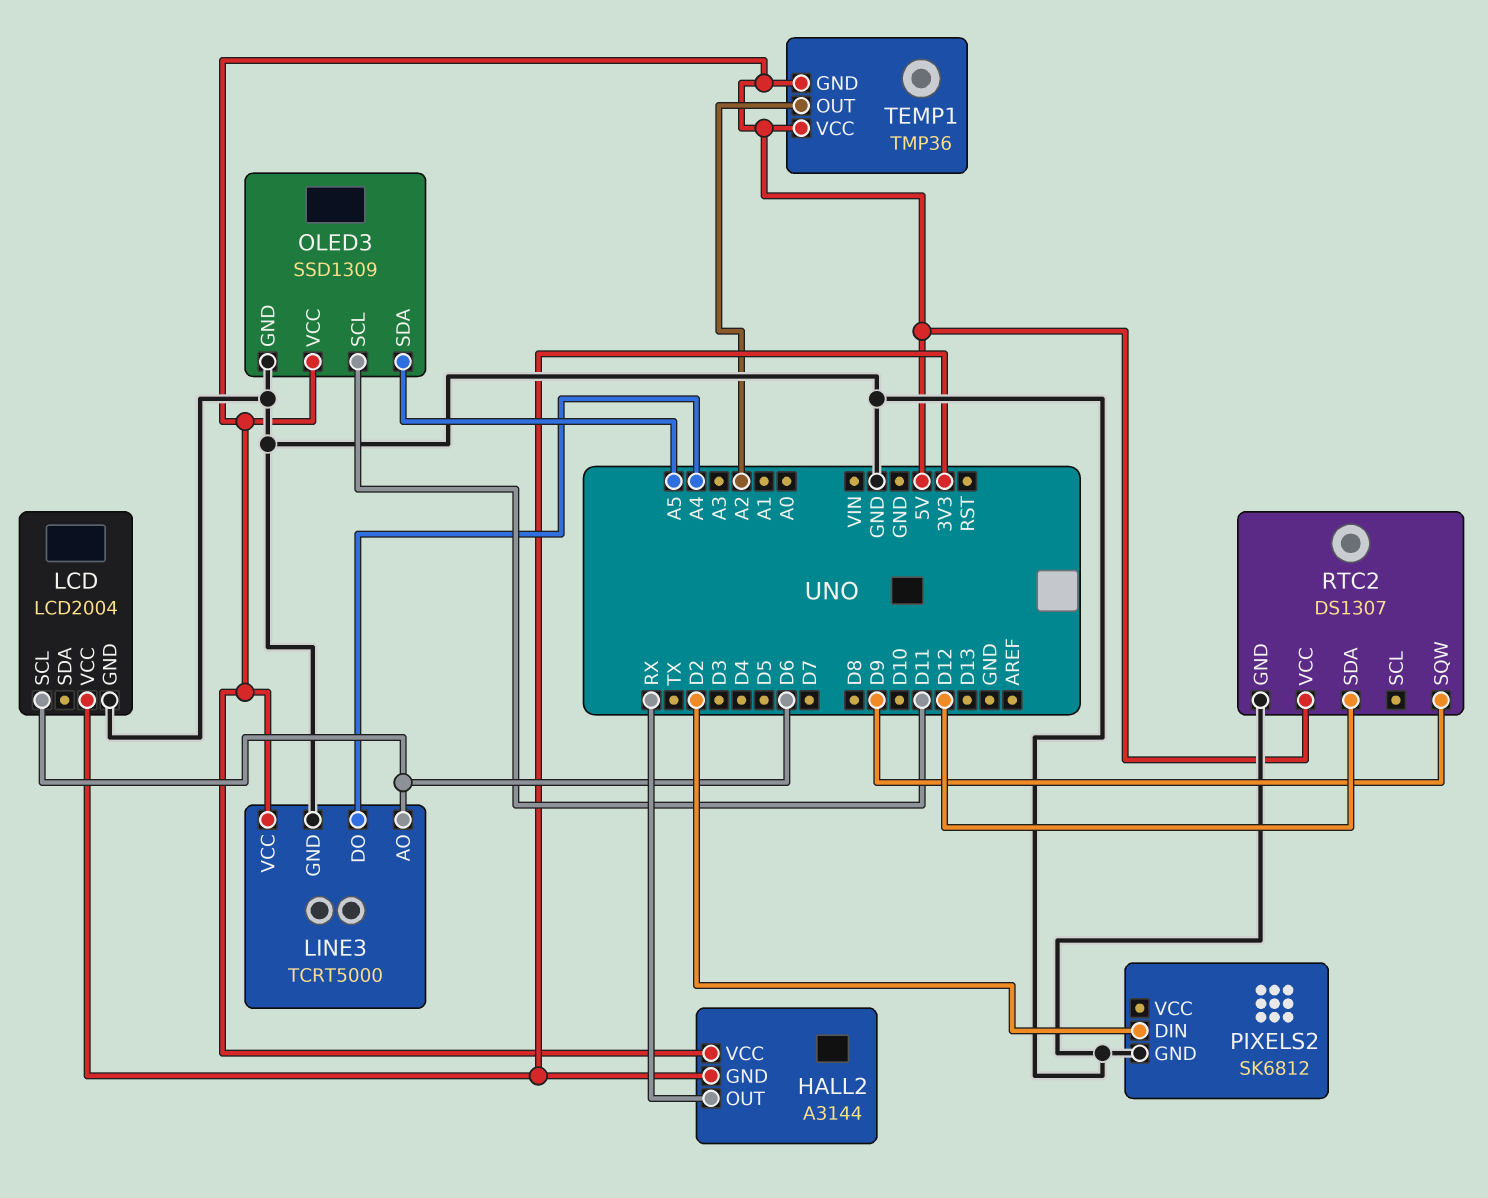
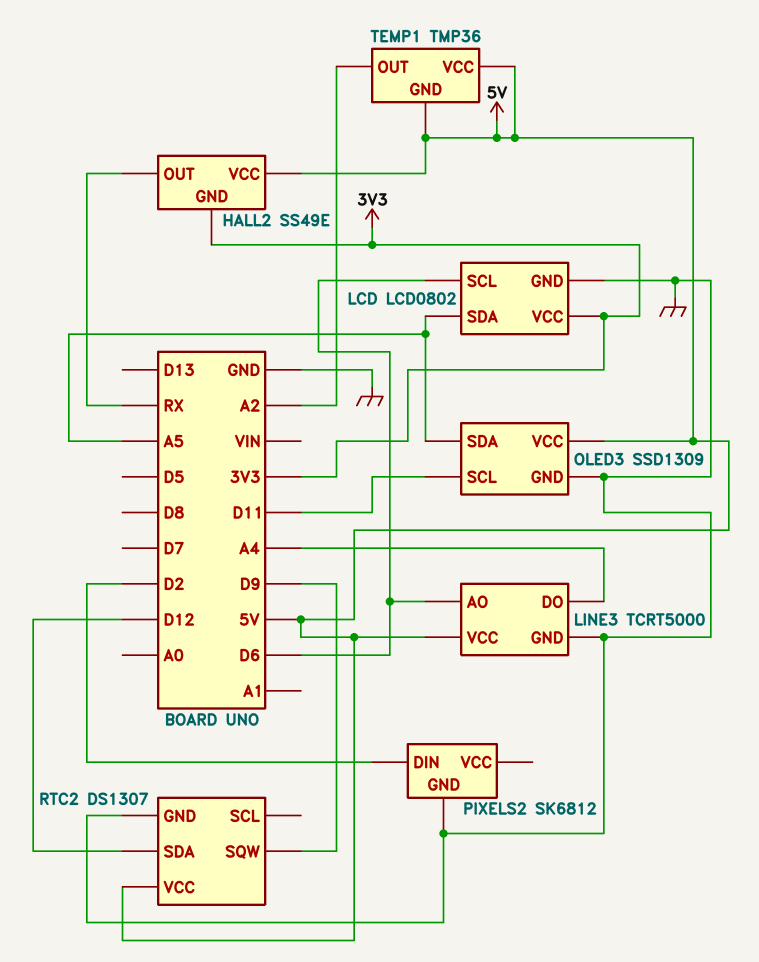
HALL2: A3144 -> SS49E
LCD: LCD2004 -> LCD0802
LCD pin SDA: none -> A5

